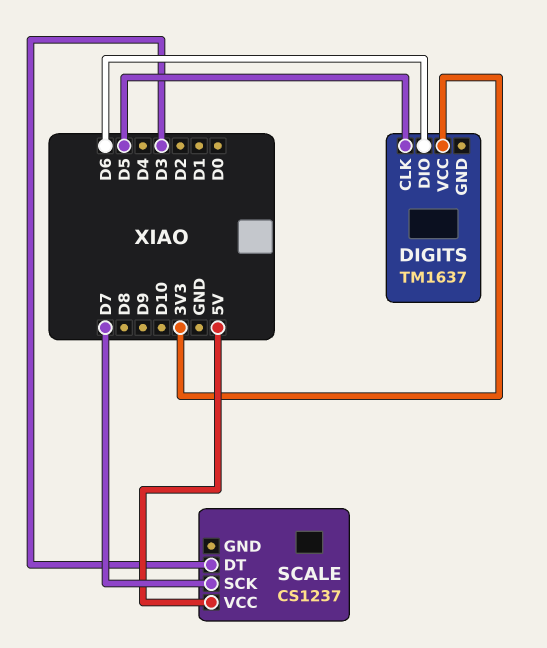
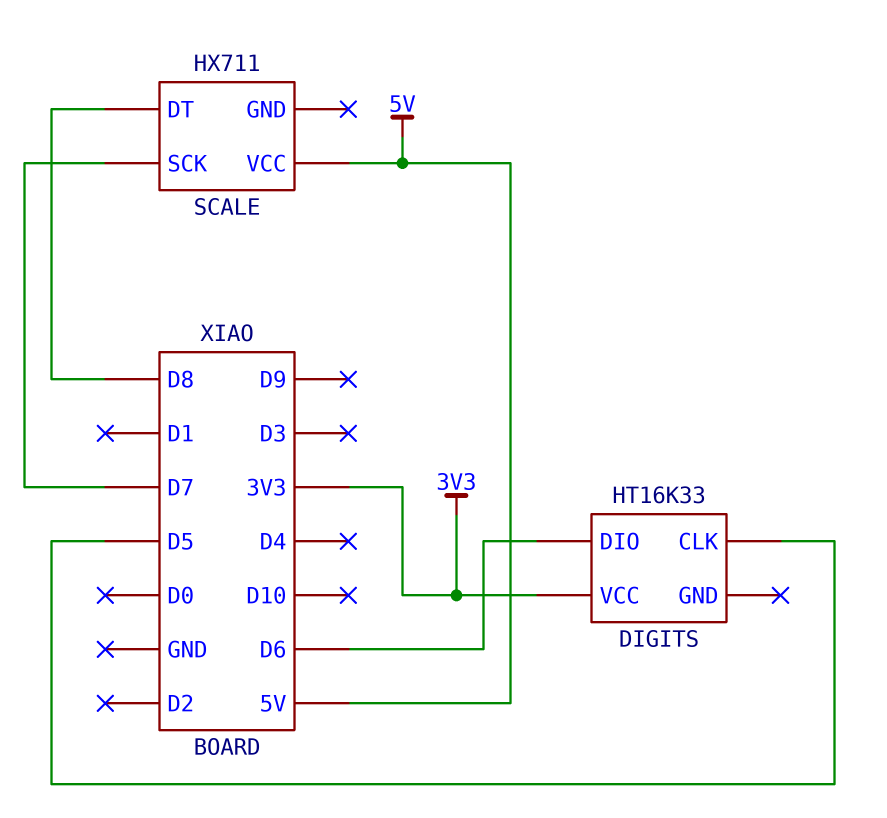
DIGITS: TM1637 -> HT16K33
SCALE: CS1237 -> HX711
SCALE pin DT: D3 -> D8

